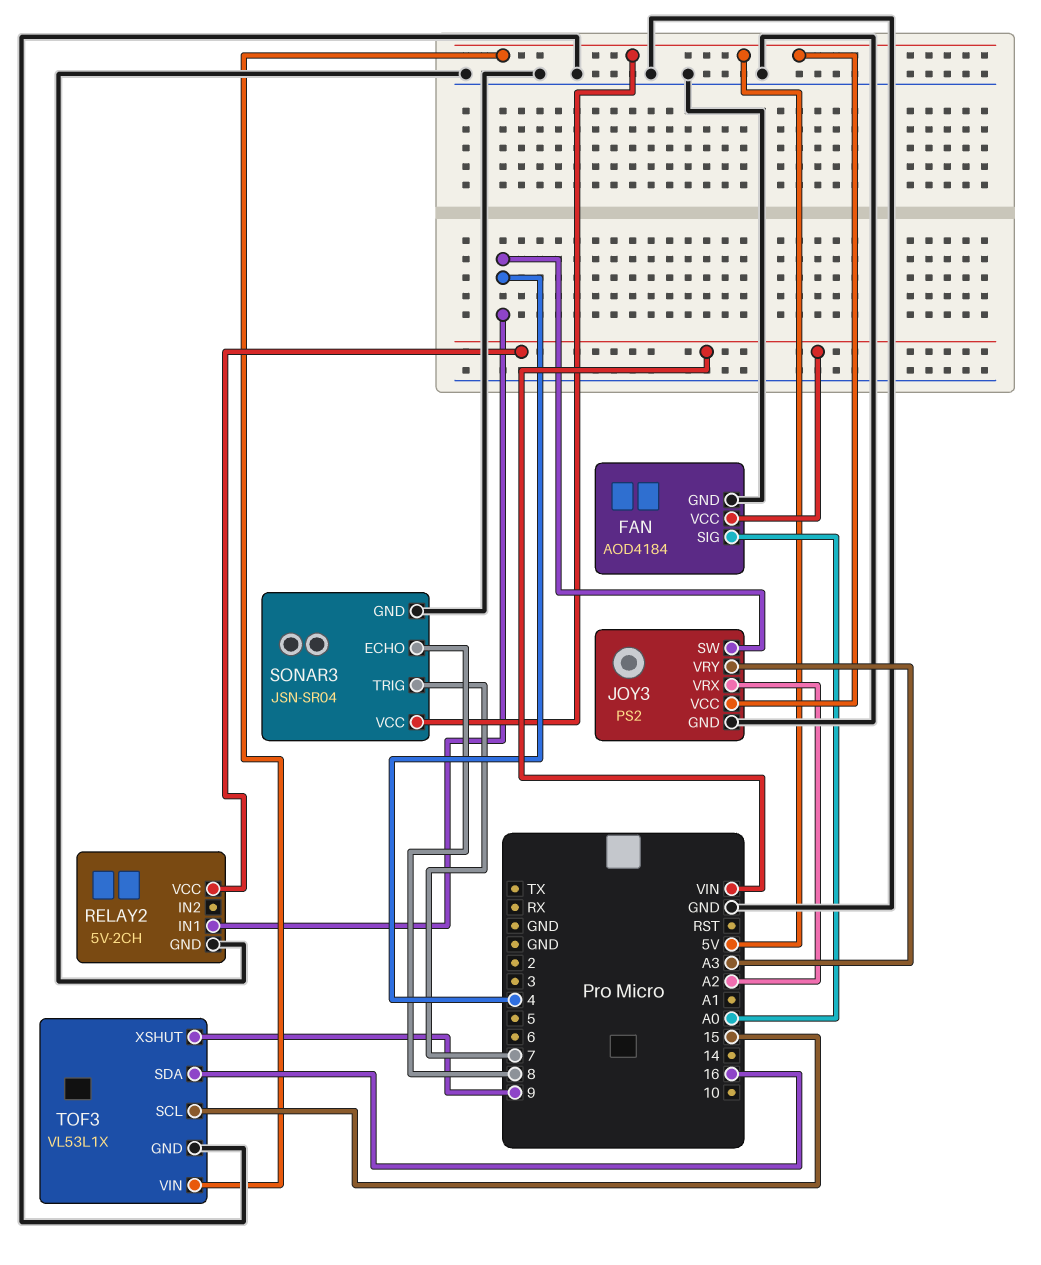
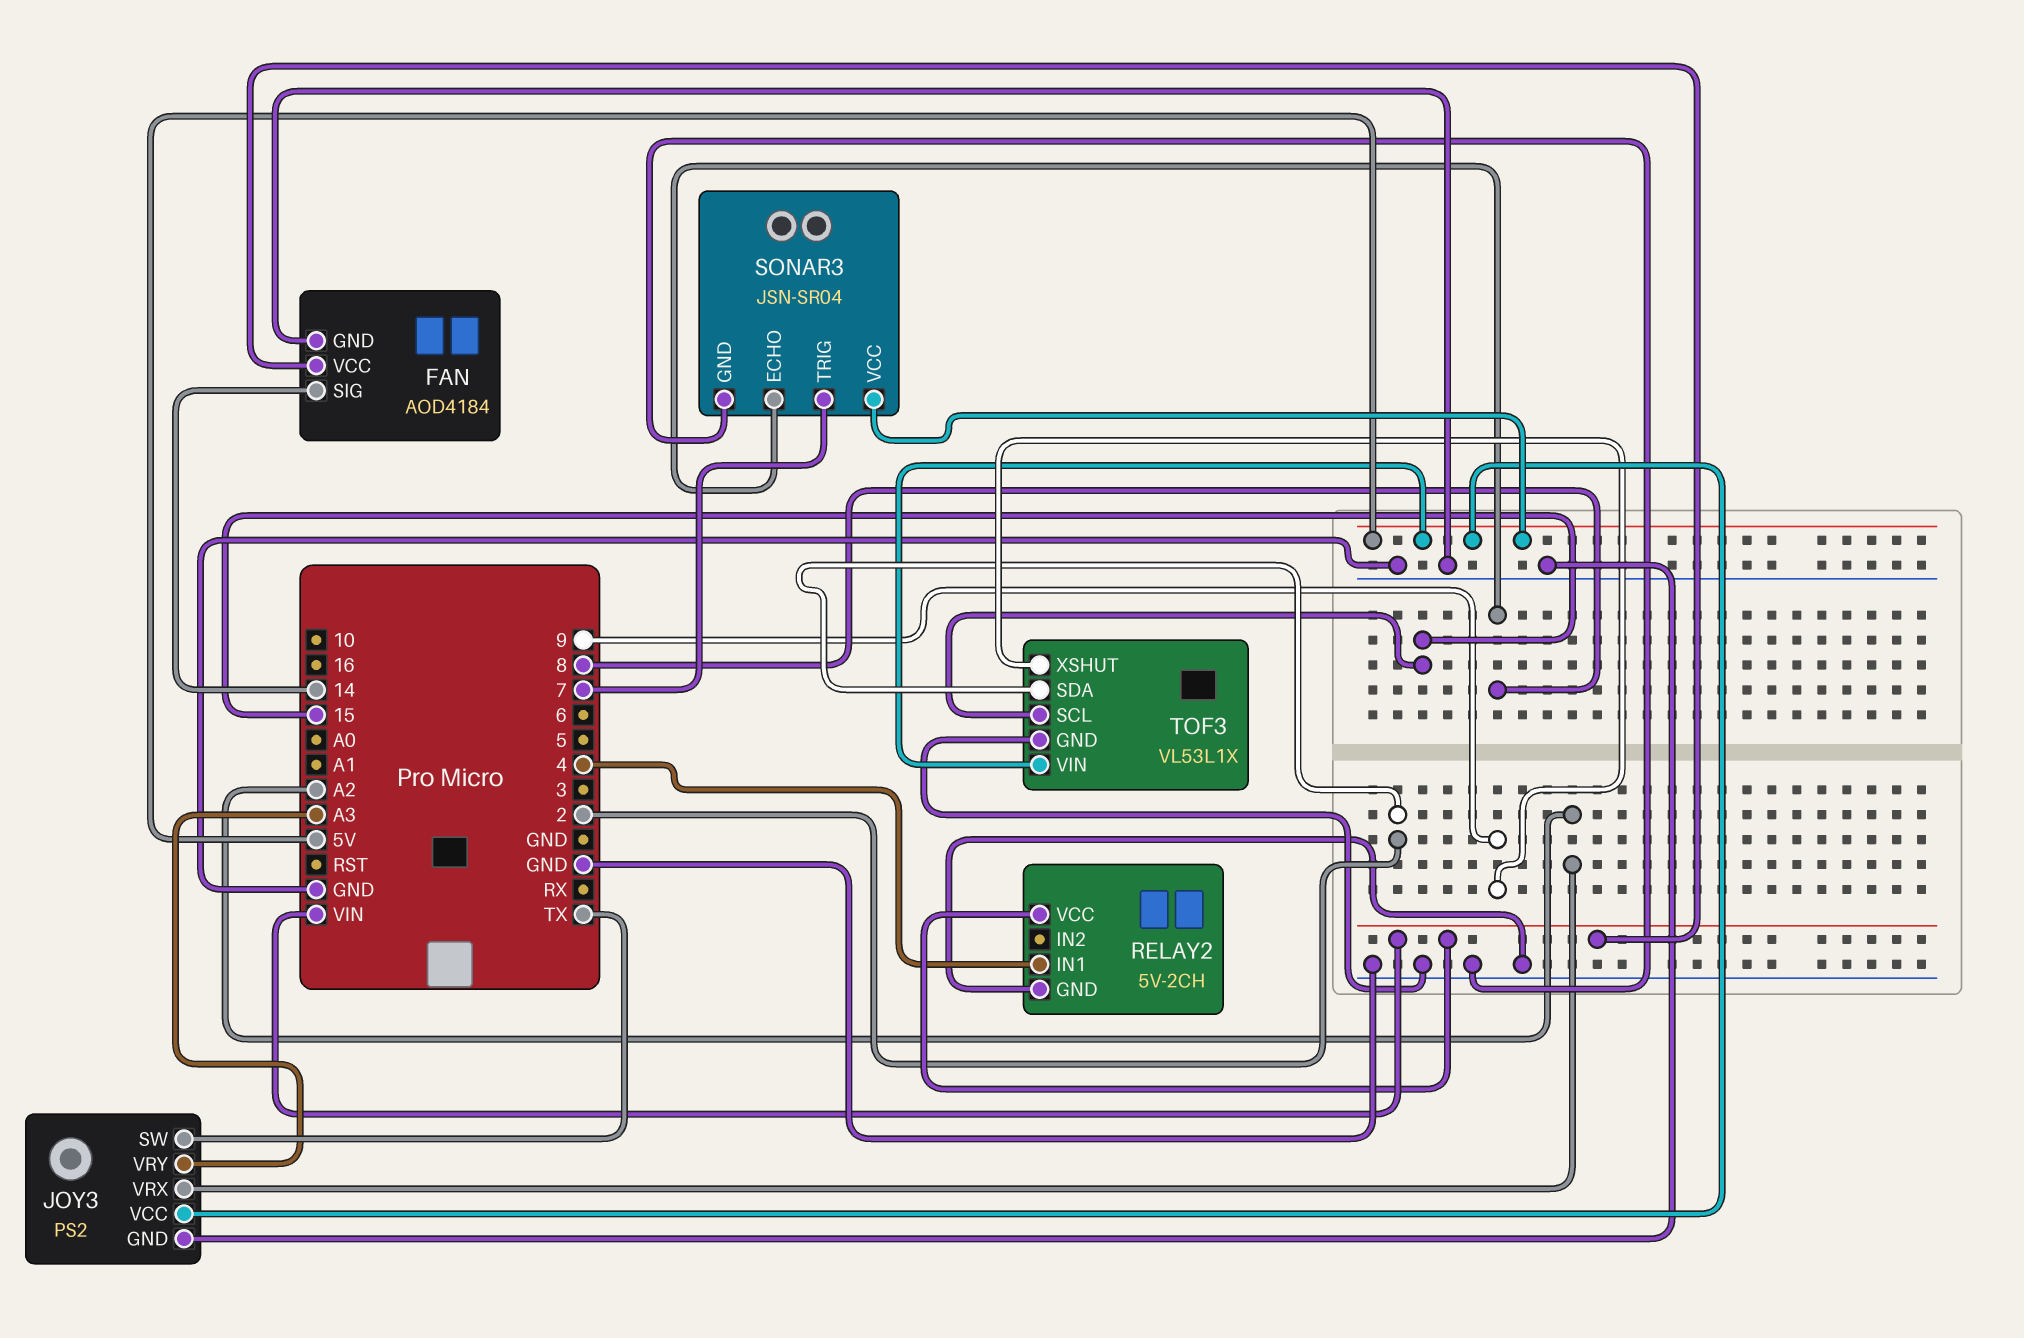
FAN pin SIG: A0 -> 14
JOY3 pin SW: 4 -> TX
TOF3 pin SDA: 16 -> 2

